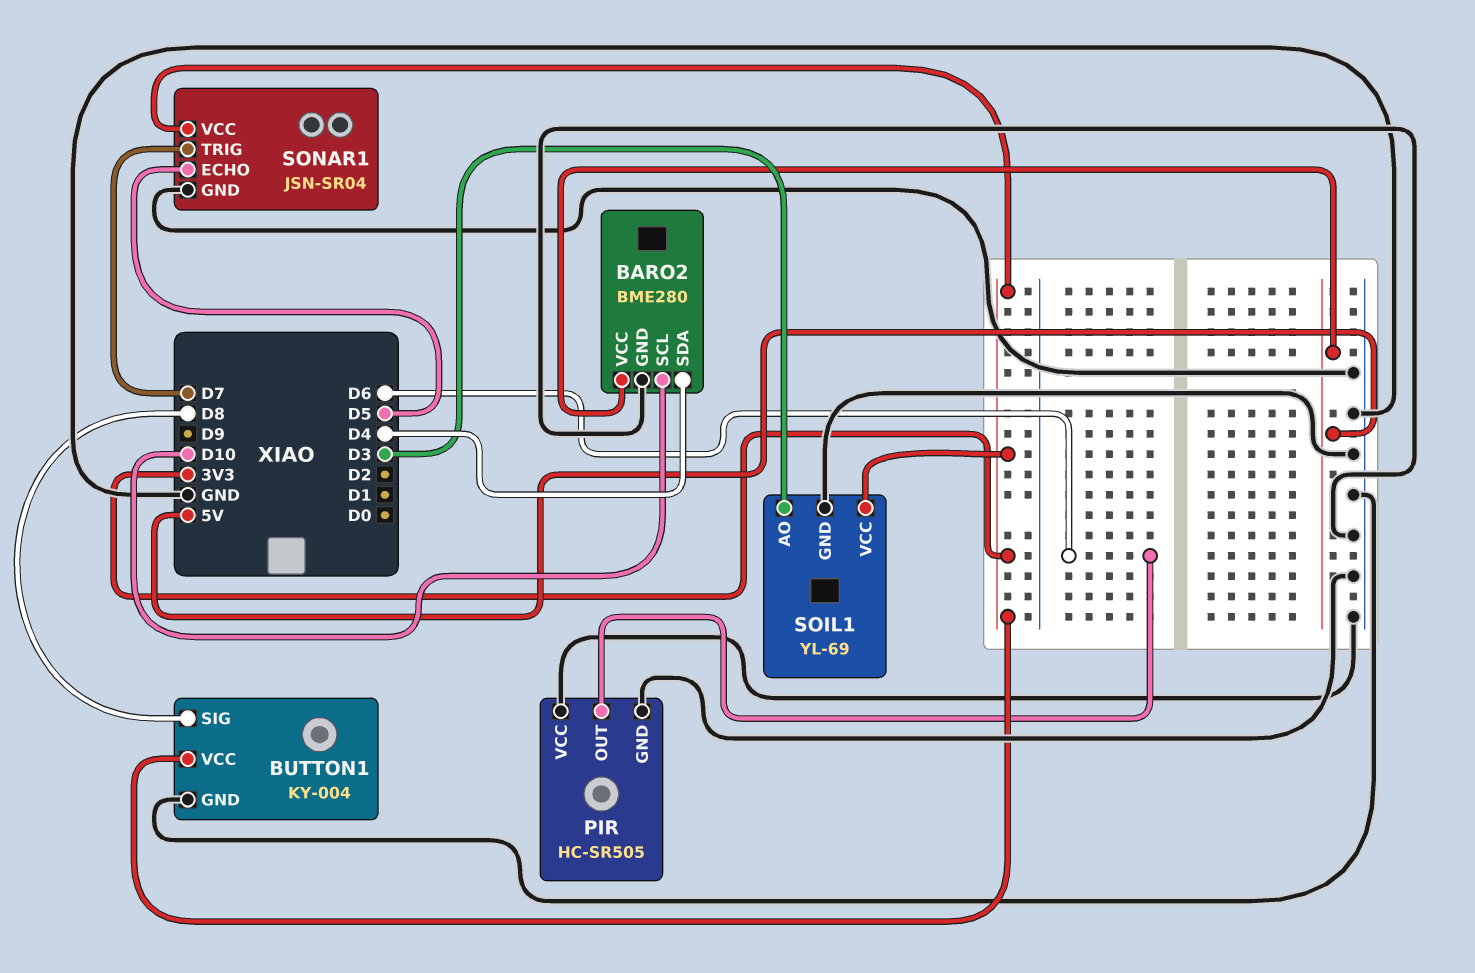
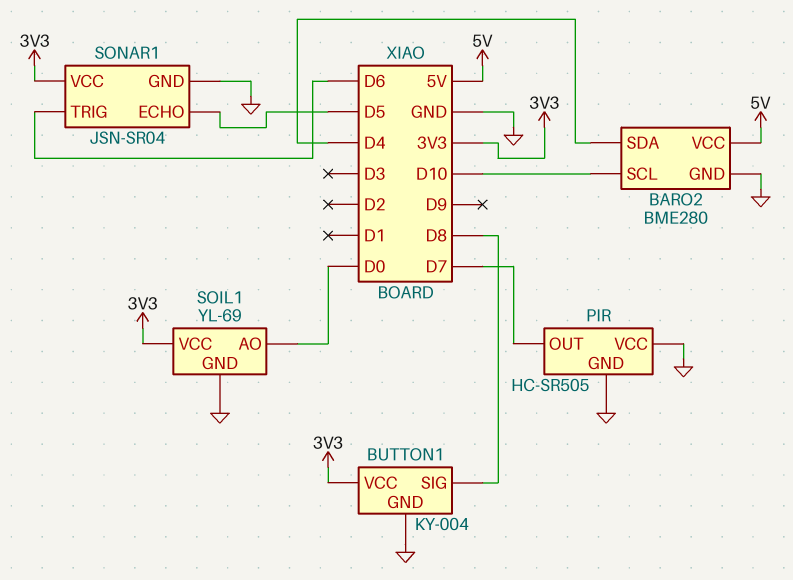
PIR pin OUT: D6 -> D7
SOIL1 pin AO: D3 -> D0
SONAR1 pin TRIG: D7 -> D6

